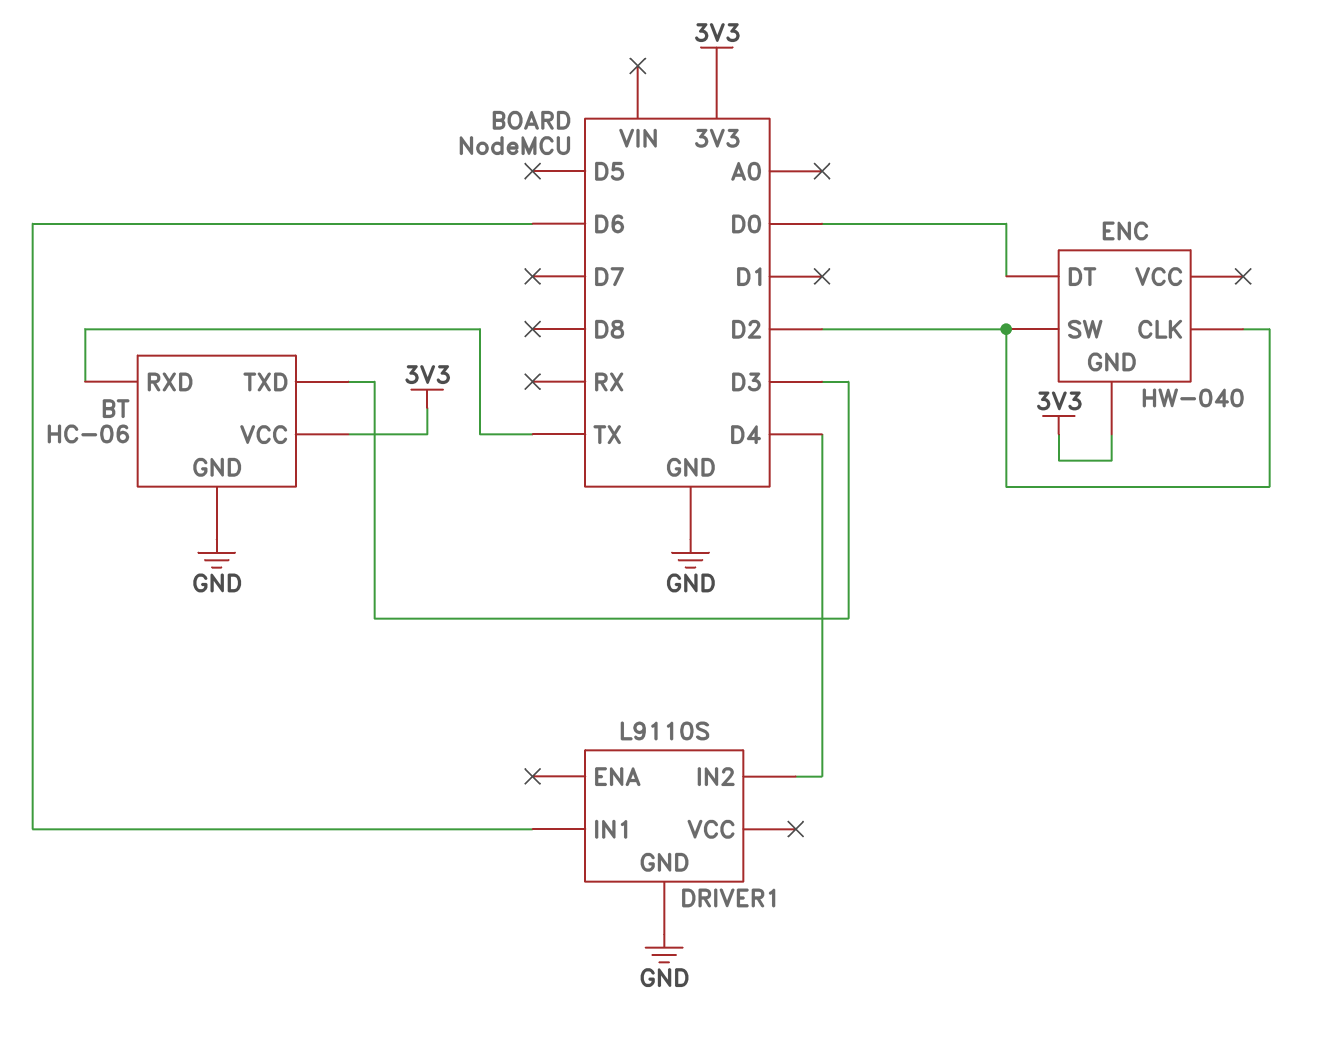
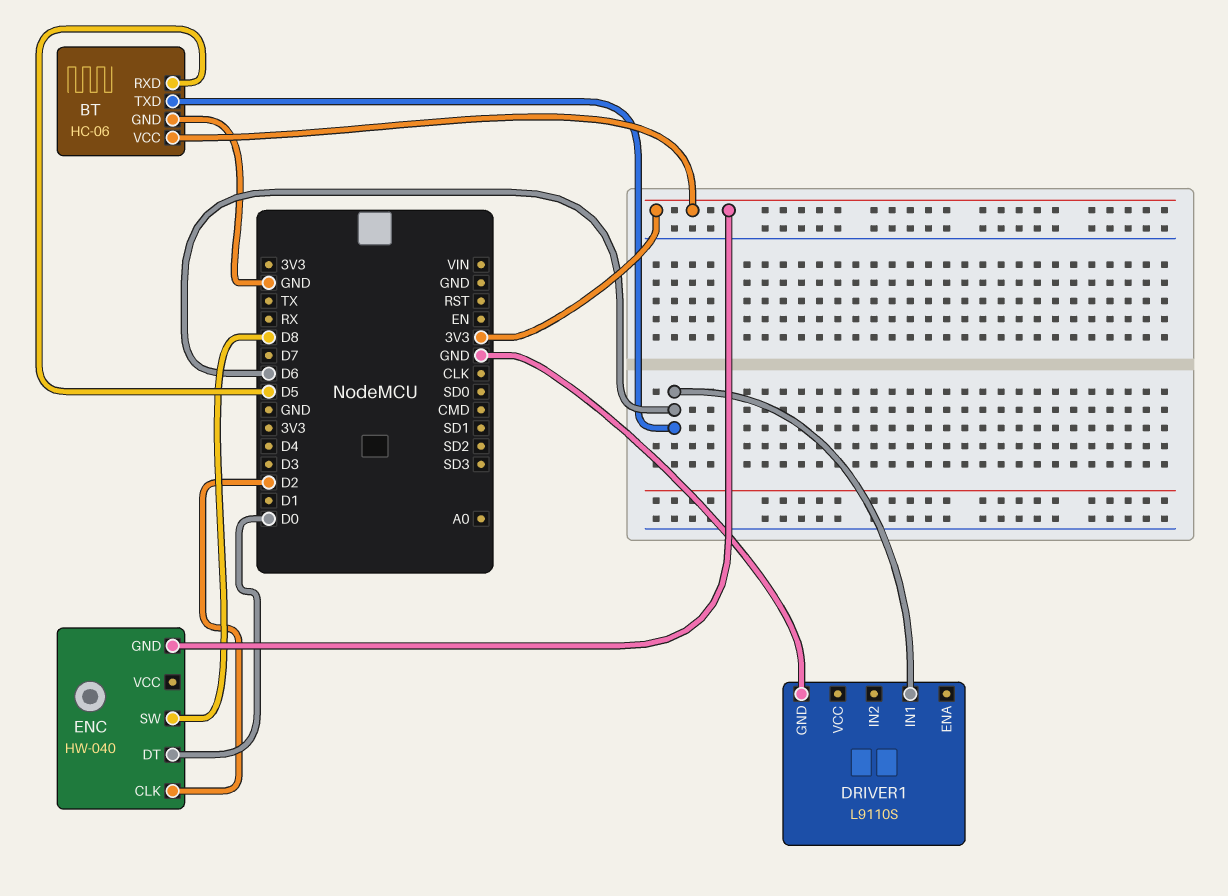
BT pin RXD: TX -> D5
BT pin TXD: D3 -> D6
DRIVER1 pin IN2: D4 -> none
ENC pin SW: D2 -> D8

